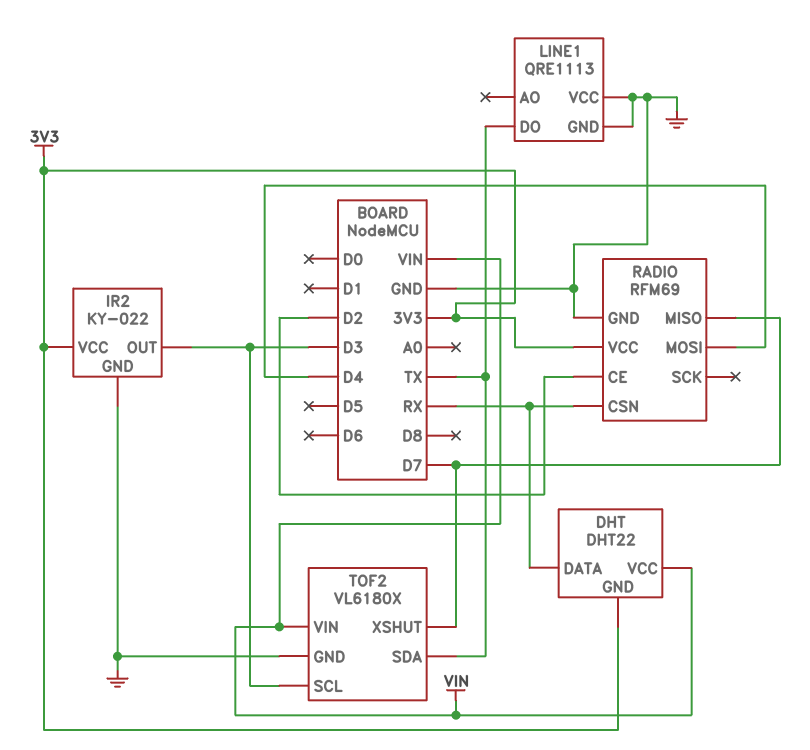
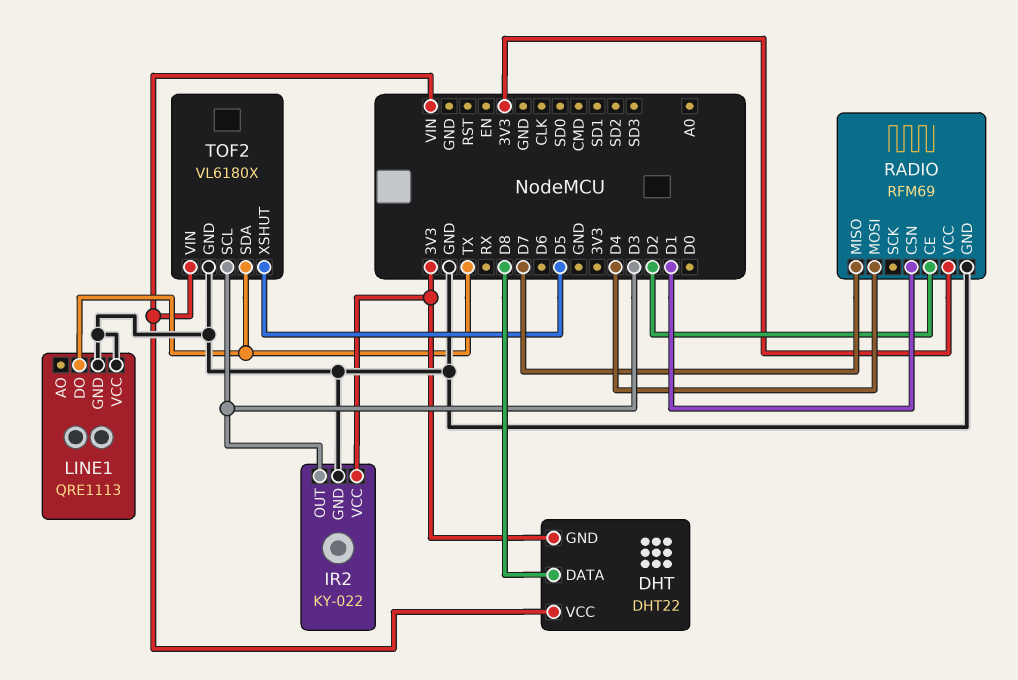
DHT pin DATA: RX -> D8
RADIO pin CSN: RX -> D1
TOF2 pin XSHUT: D7 -> D5

